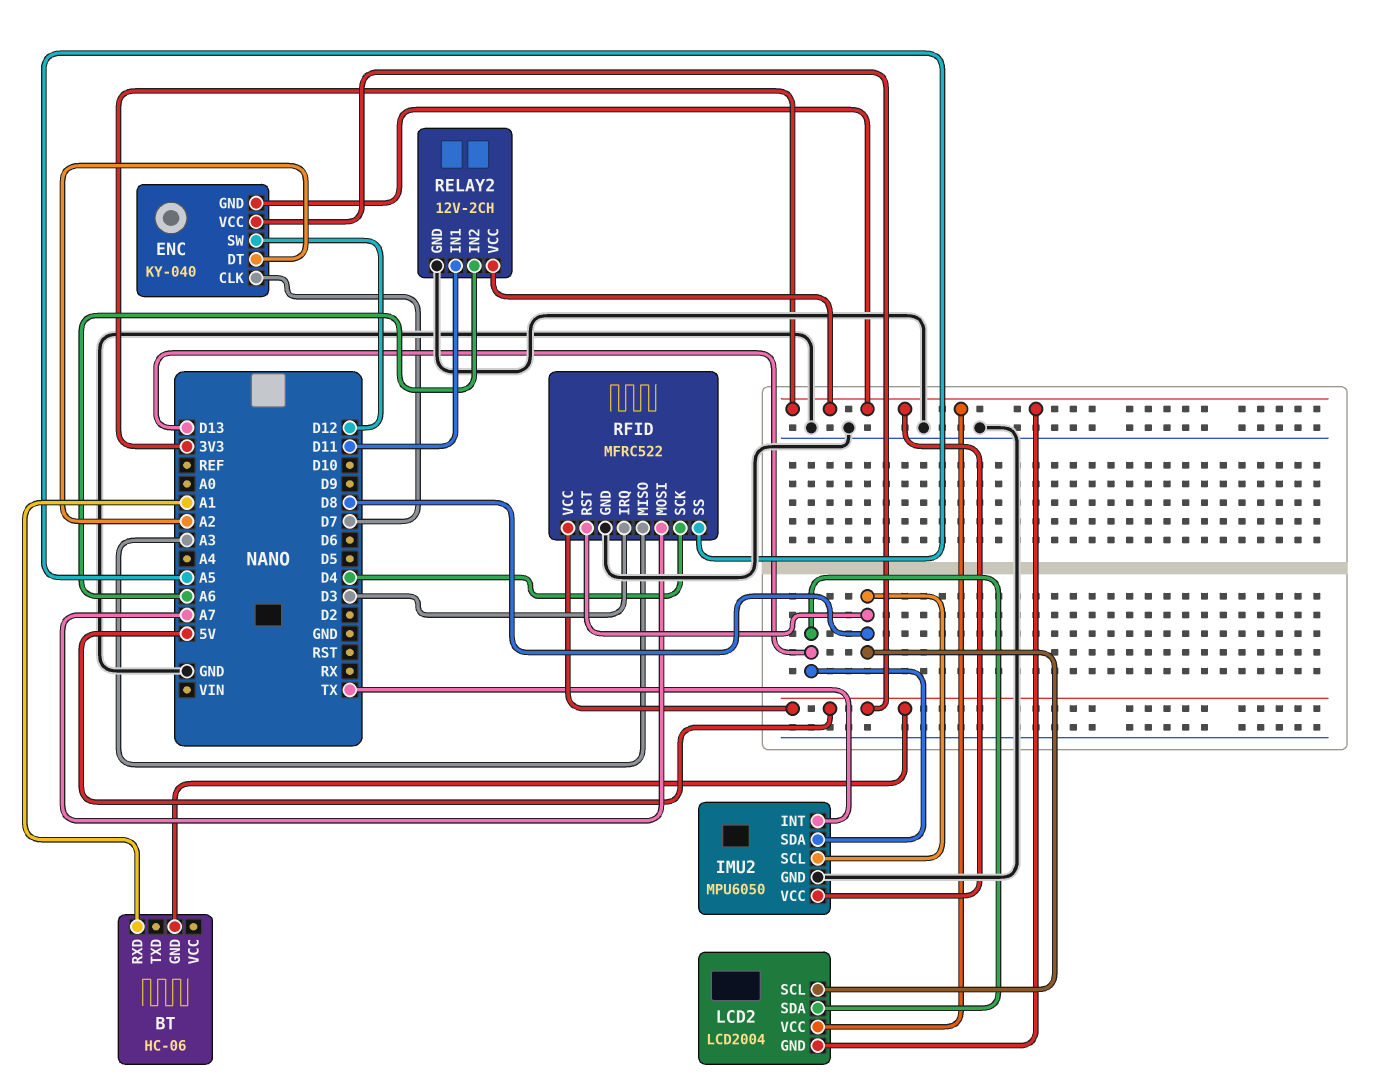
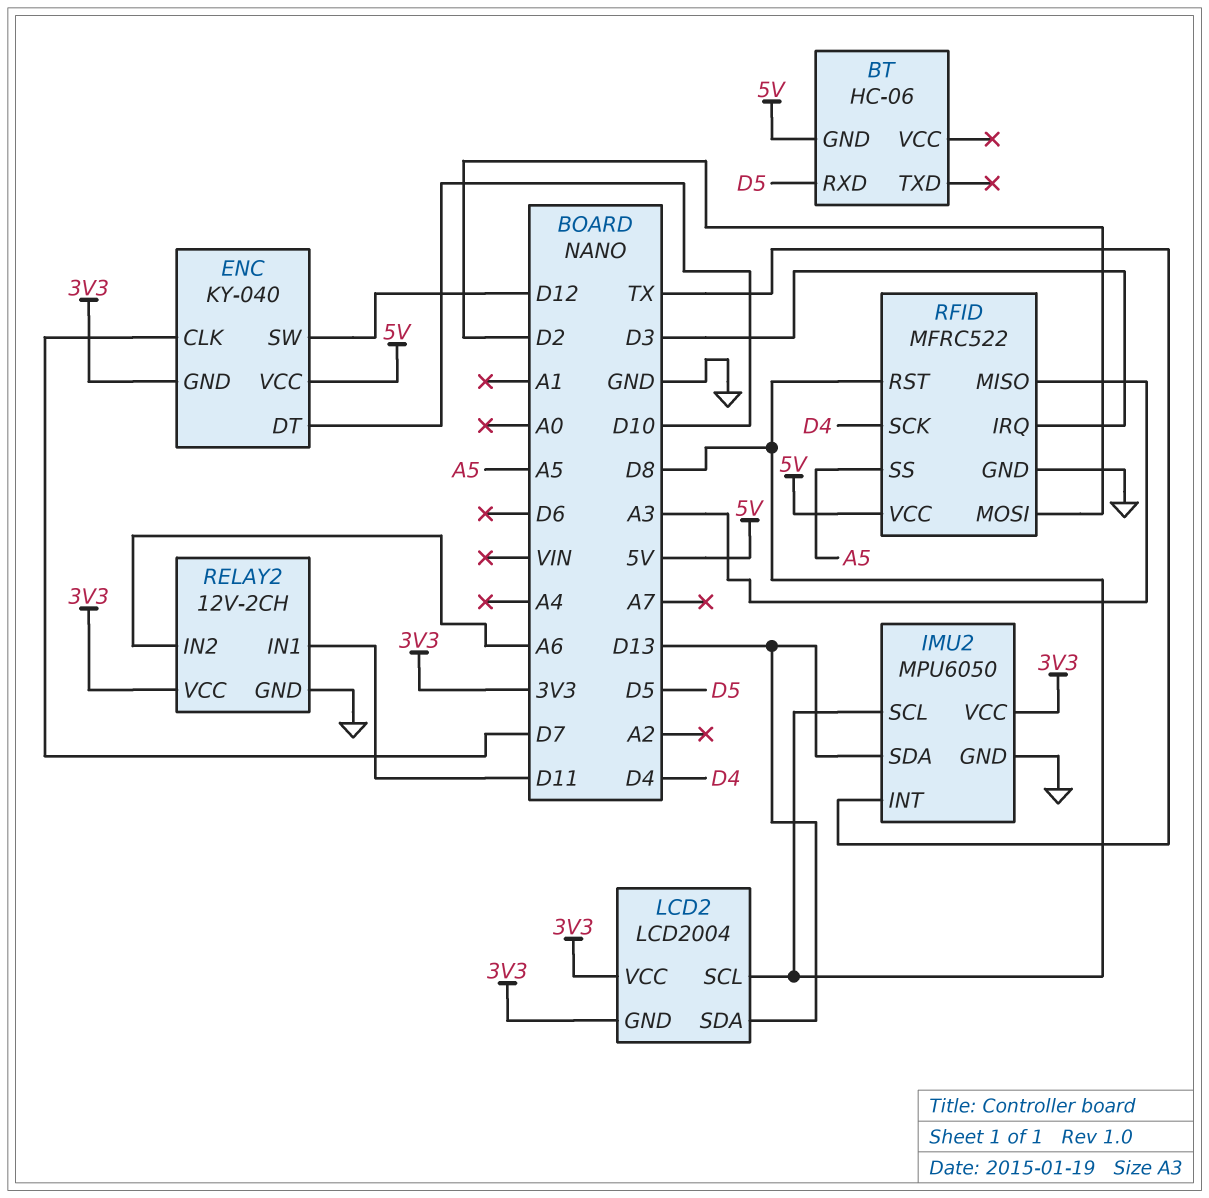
BT pin RXD: A1 -> D5
ENC pin DT: A2 -> D10
RFID pin MOSI: A7 -> D2

